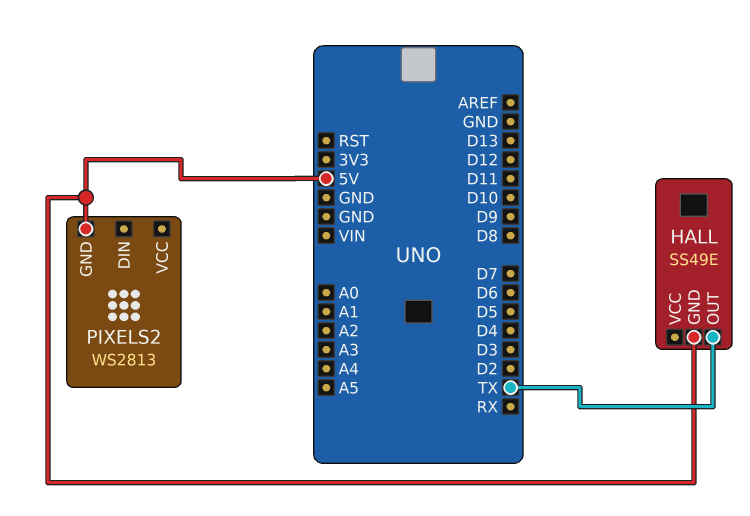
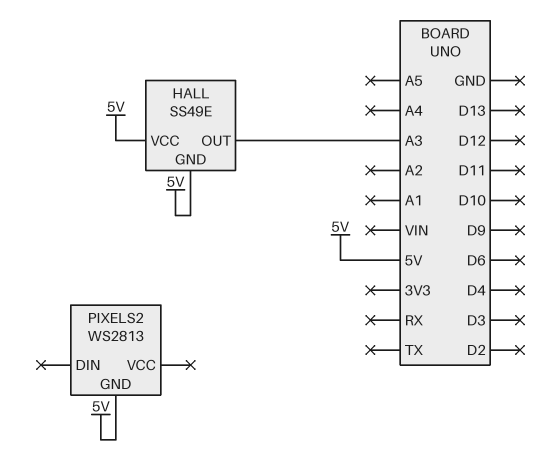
HALL pin OUT: TX -> A3
HALL pin VCC: none -> 5V

